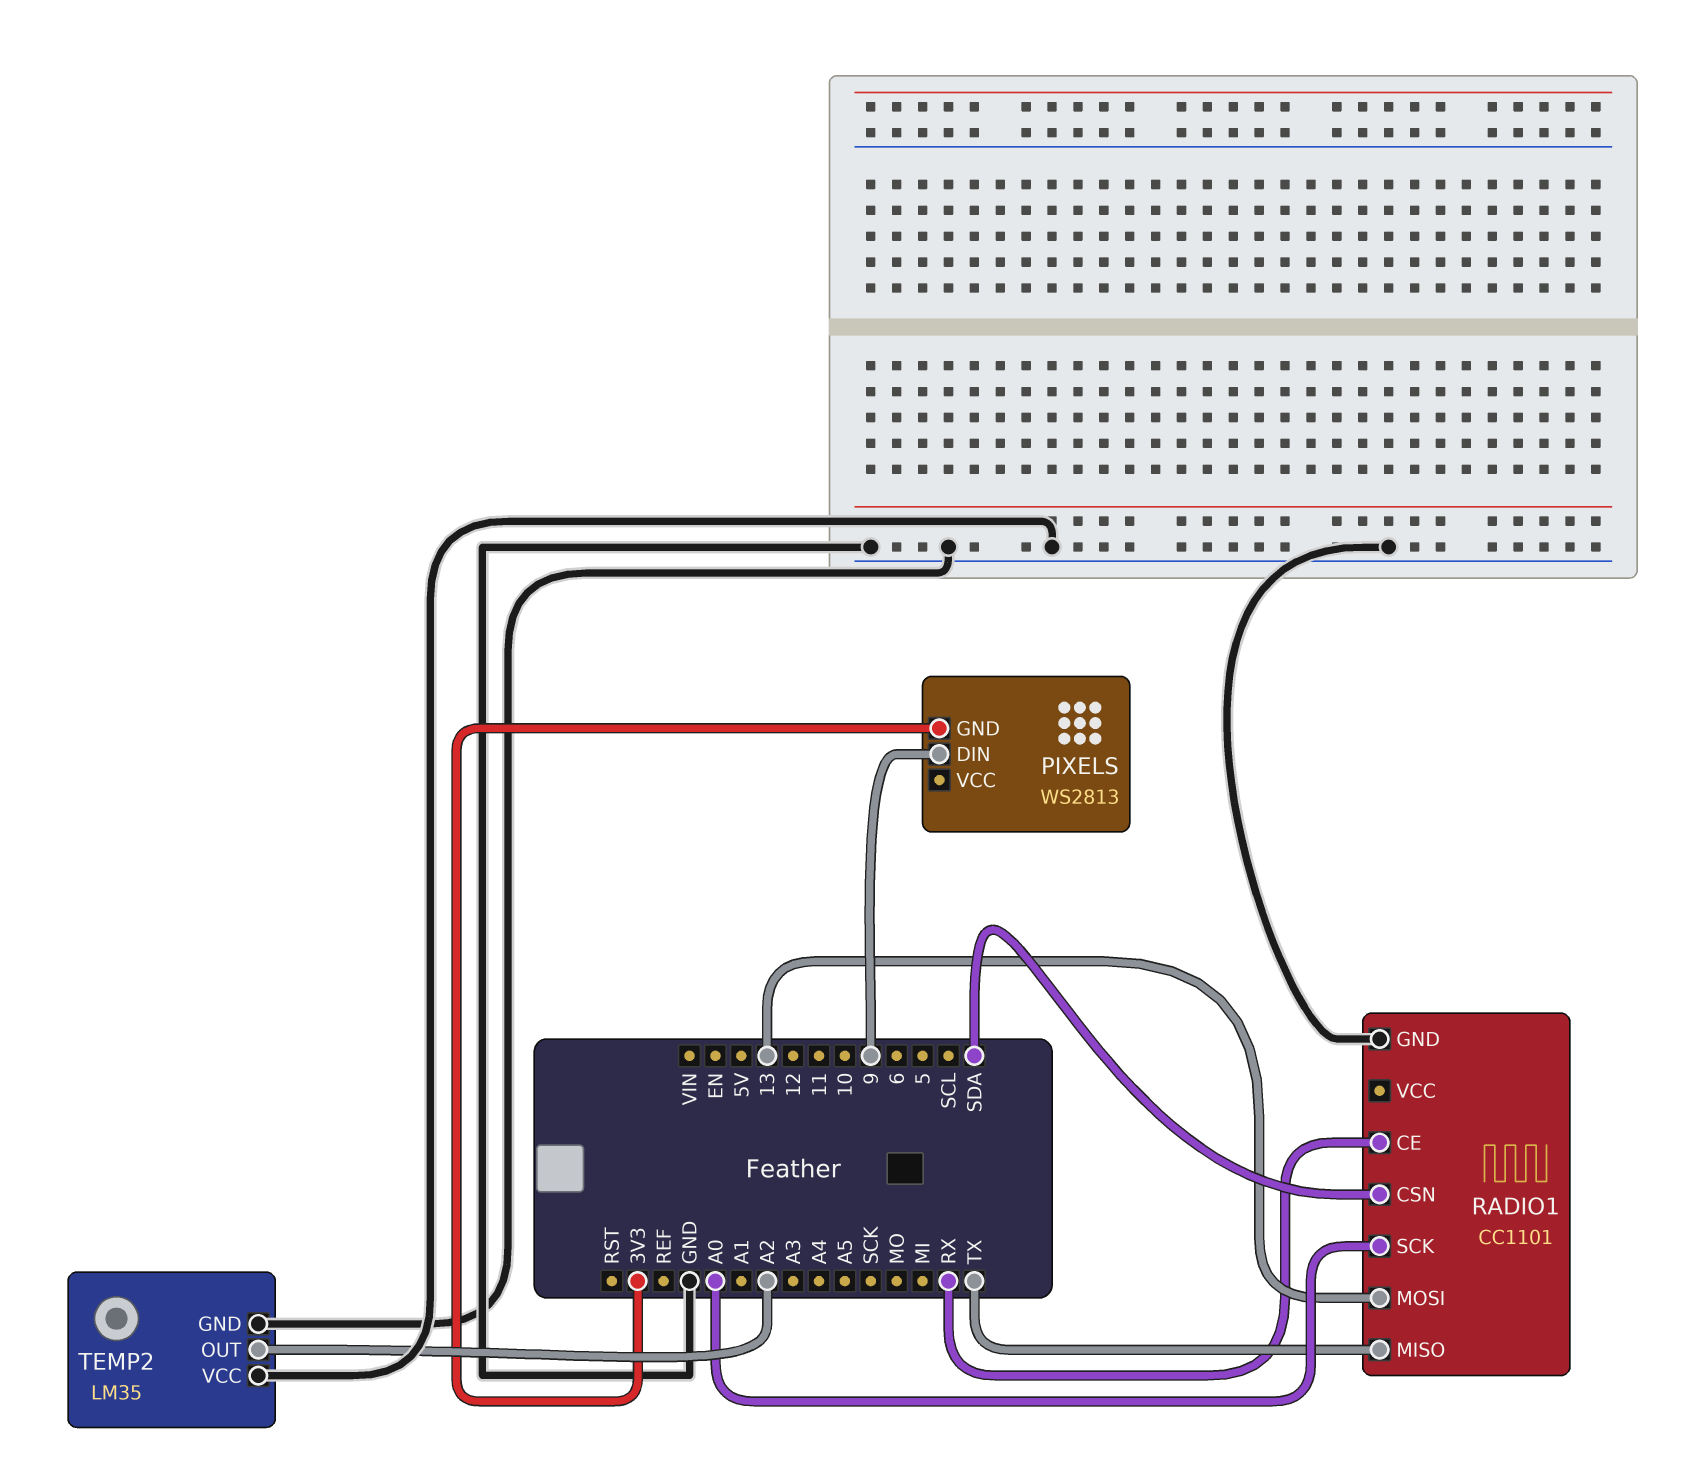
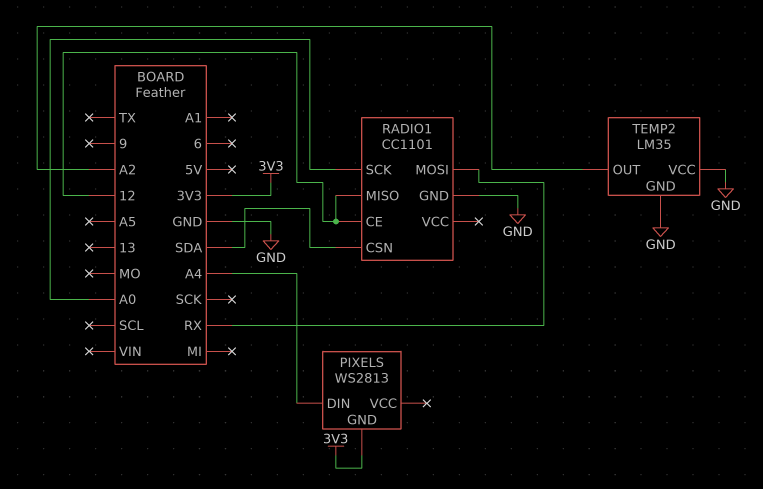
PIXELS pin DIN: 9 -> A4
RADIO1 pin CE: RX -> 12
RADIO1 pin MISO: TX -> 12
RADIO1 pin MOSI: 13 -> RX

